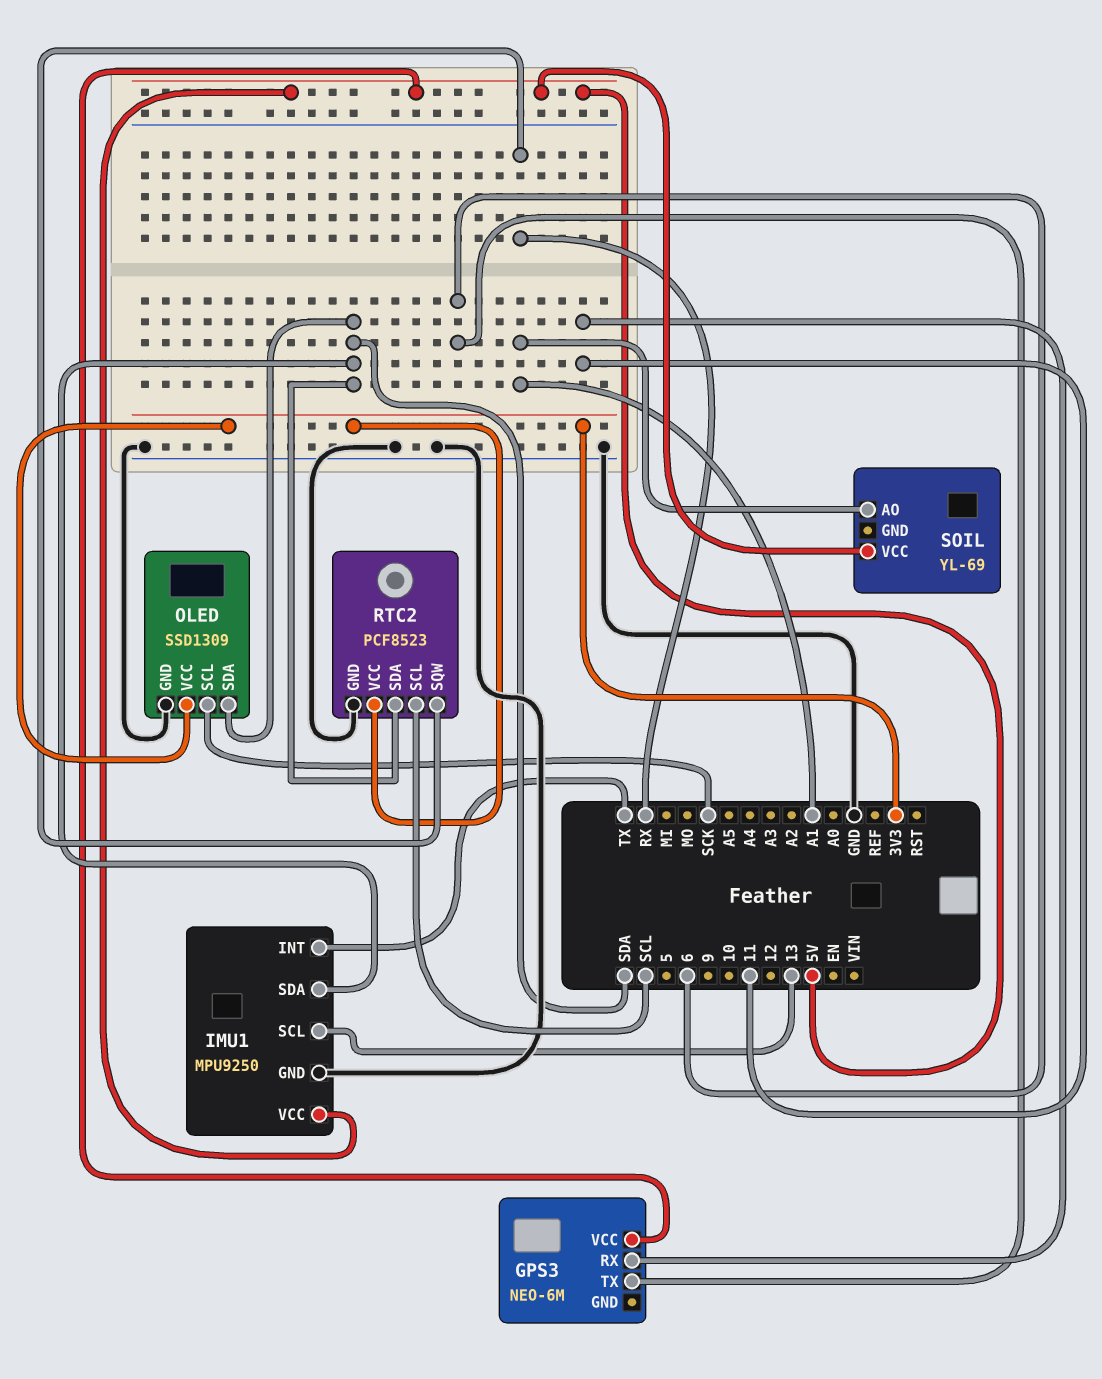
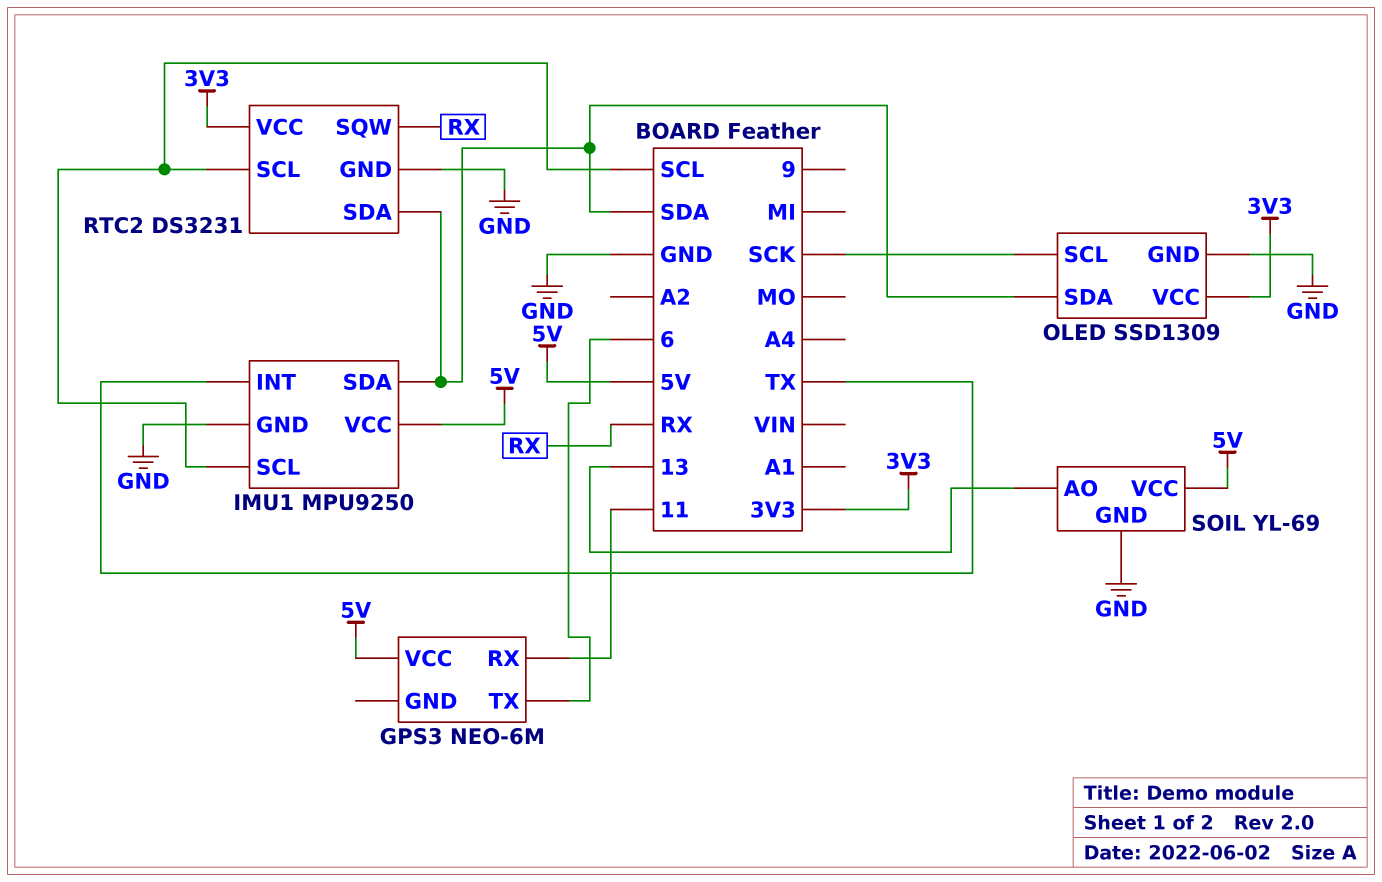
IMU1 pin SCL: 13 -> SCL
RTC2: PCF8523 -> DS3231
SOIL pin AO: A1 -> 13
SOIL pin GND: none -> GND

